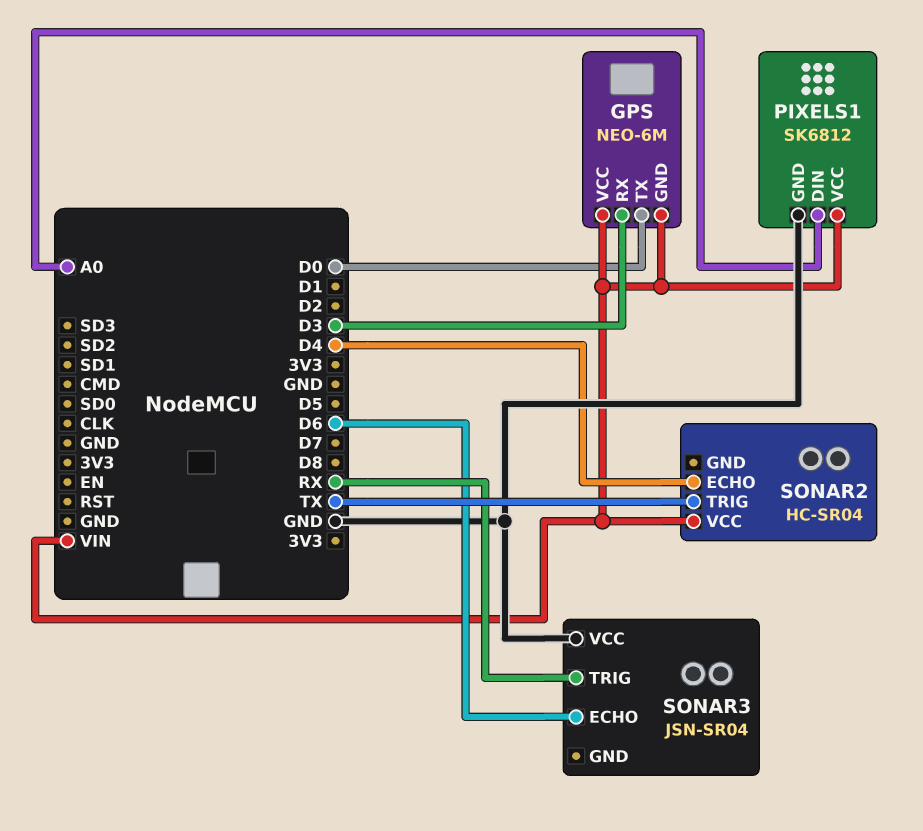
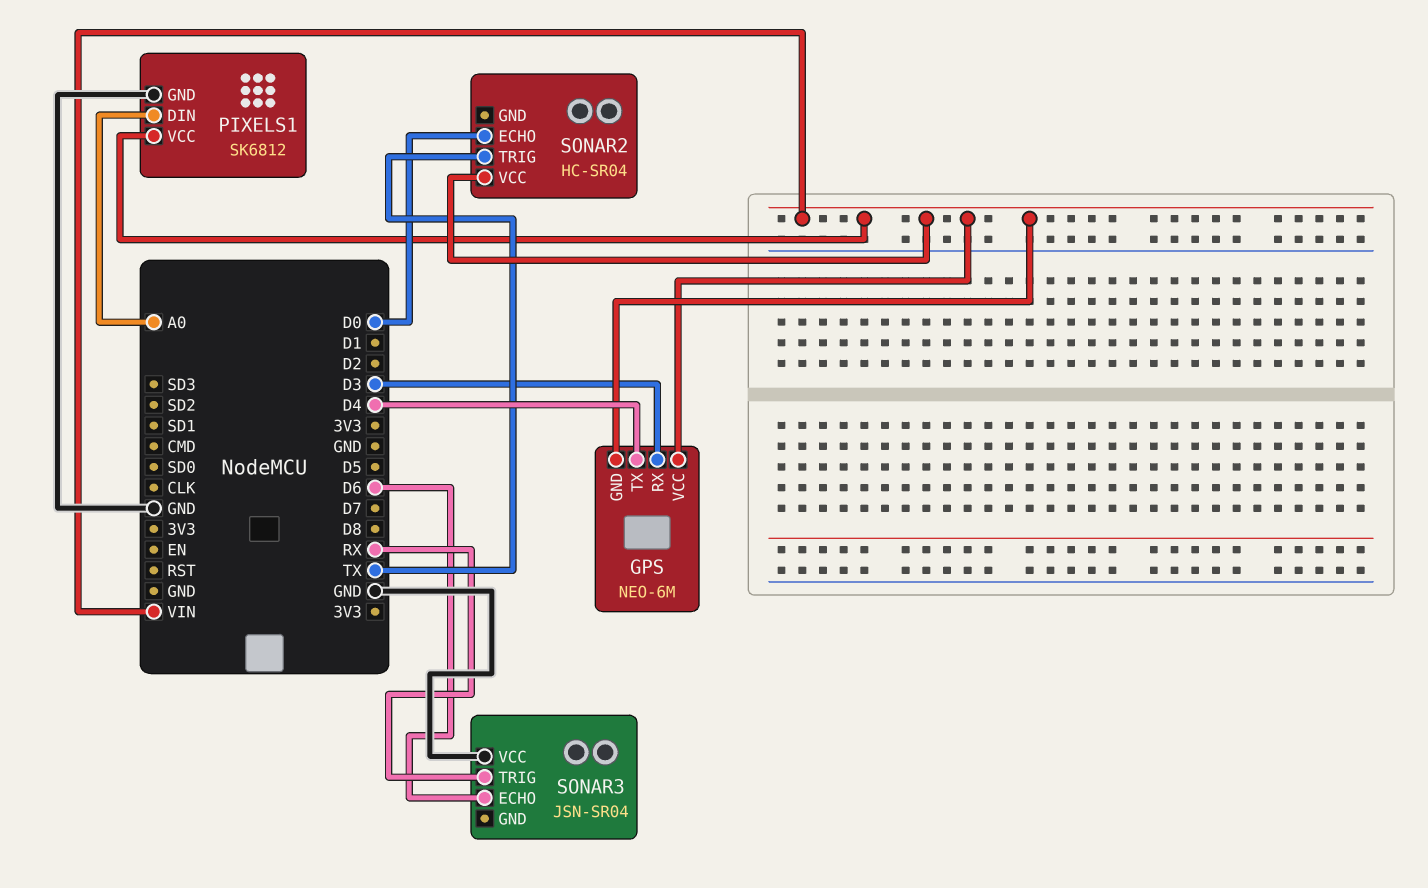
GPS pin TX: D0 -> D4
SONAR2 pin ECHO: D4 -> D0

